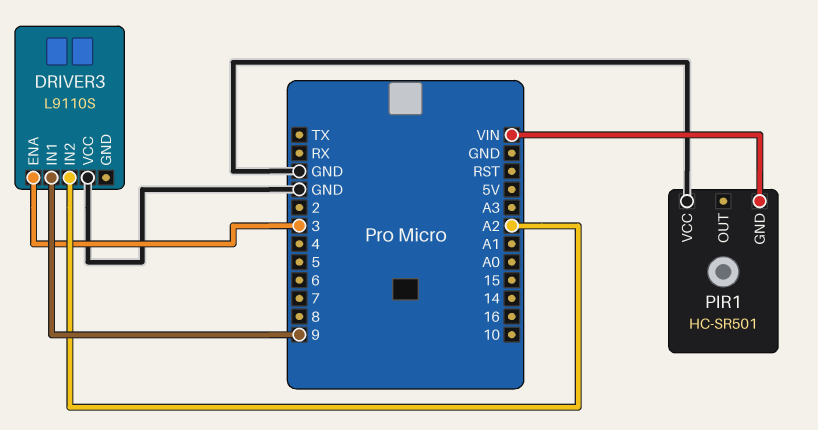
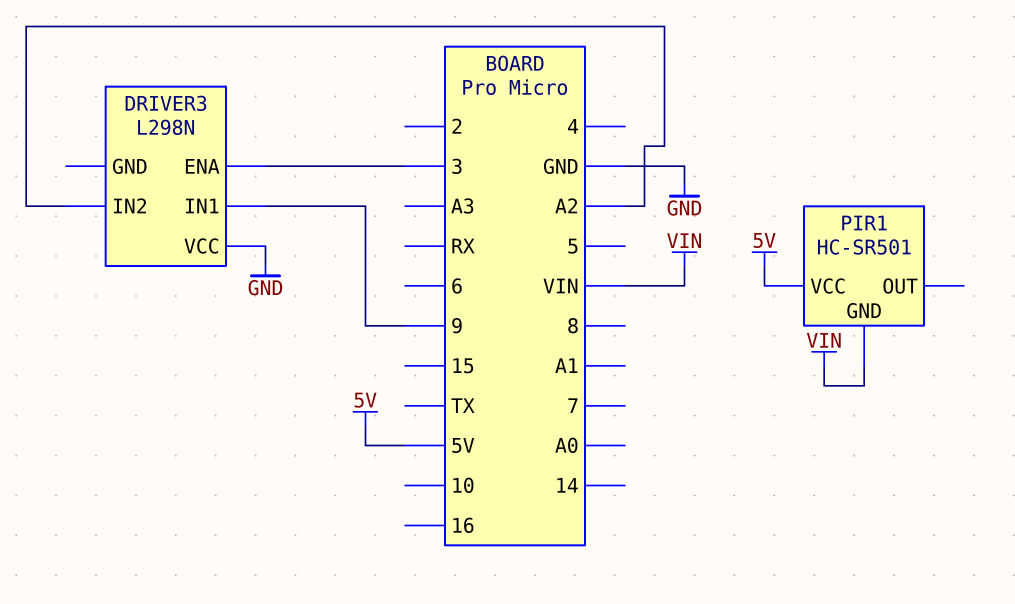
DRIVER3: L9110S -> L298N
PIR1 pin VCC: GND -> 5V

